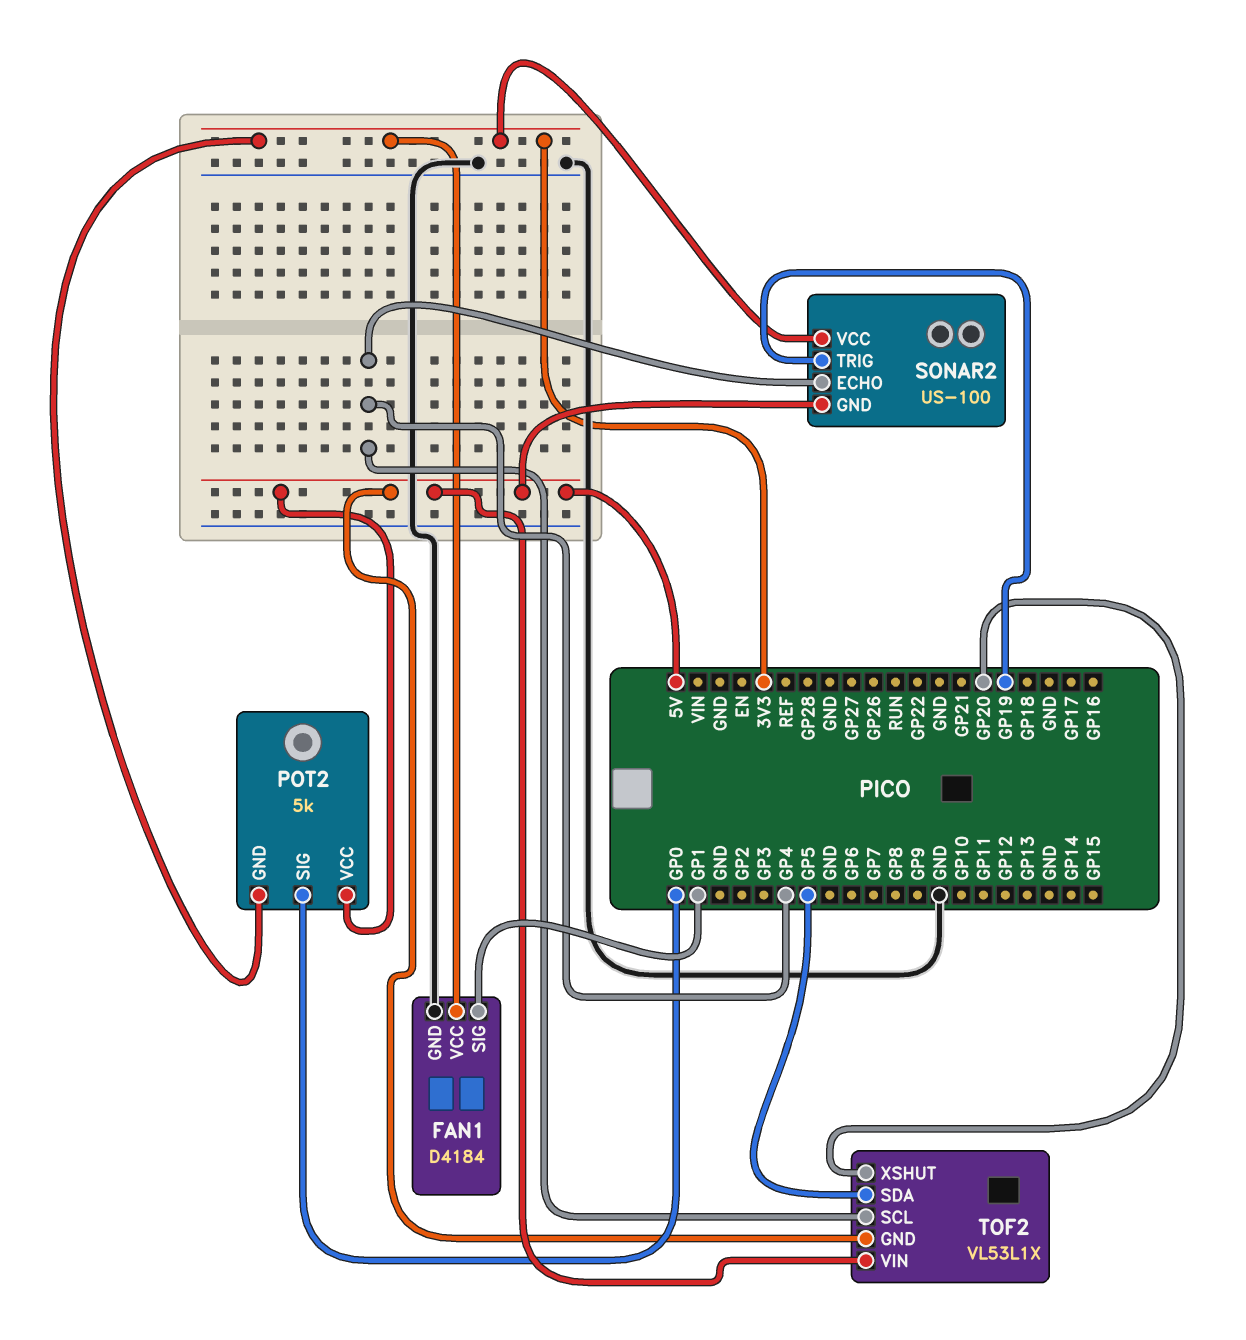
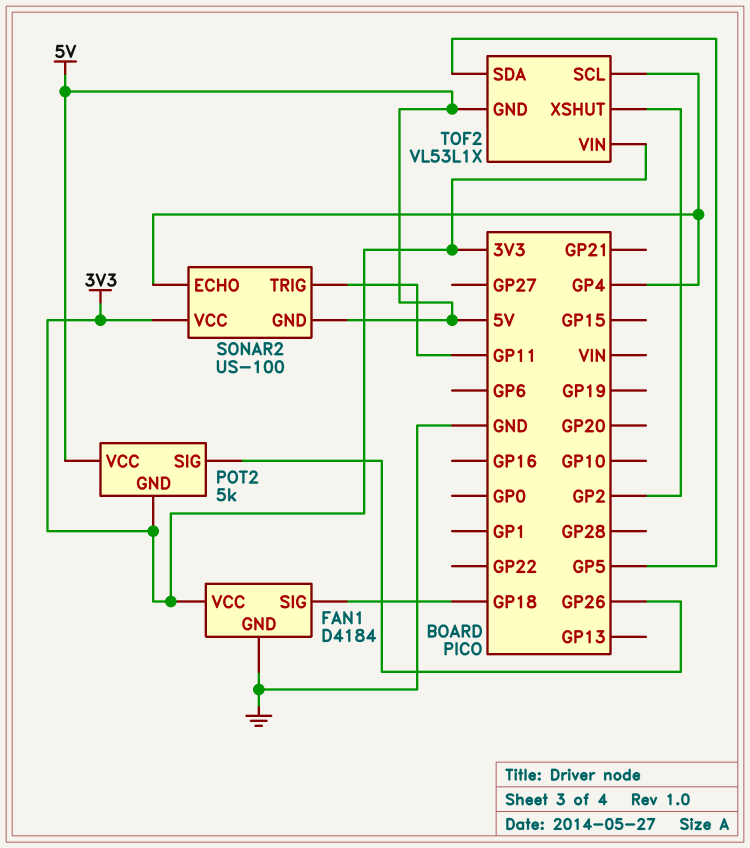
FAN1 pin SIG: GP1 -> GP18
POT2 pin SIG: GP0 -> GP26
SONAR2 pin TRIG: GP19 -> GP11
TOF2 pin VIN: 5V -> 3V3
TOF2 pin XSHUT: GP20 -> GP2

